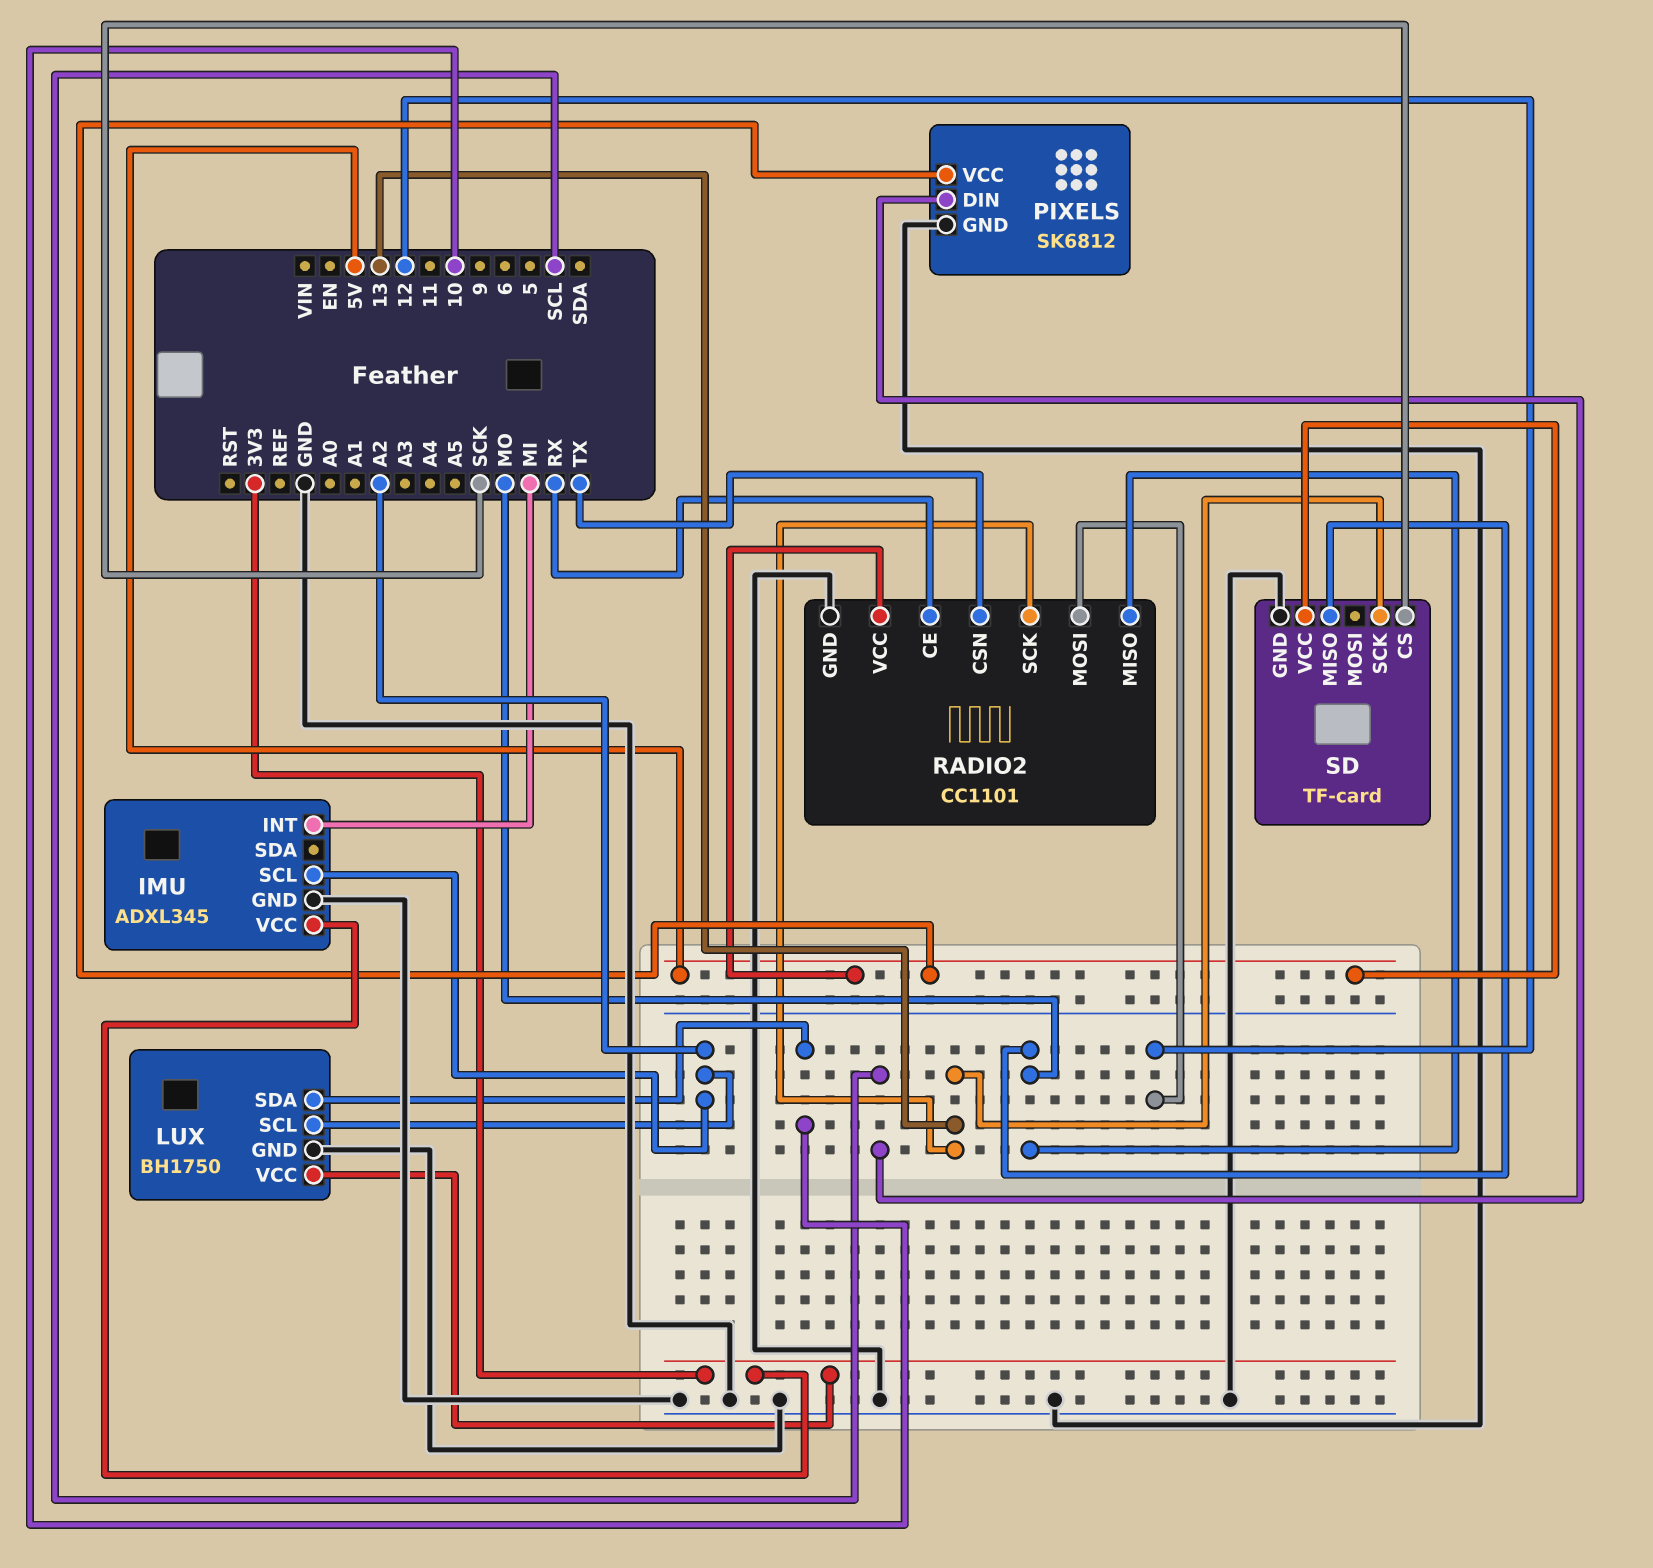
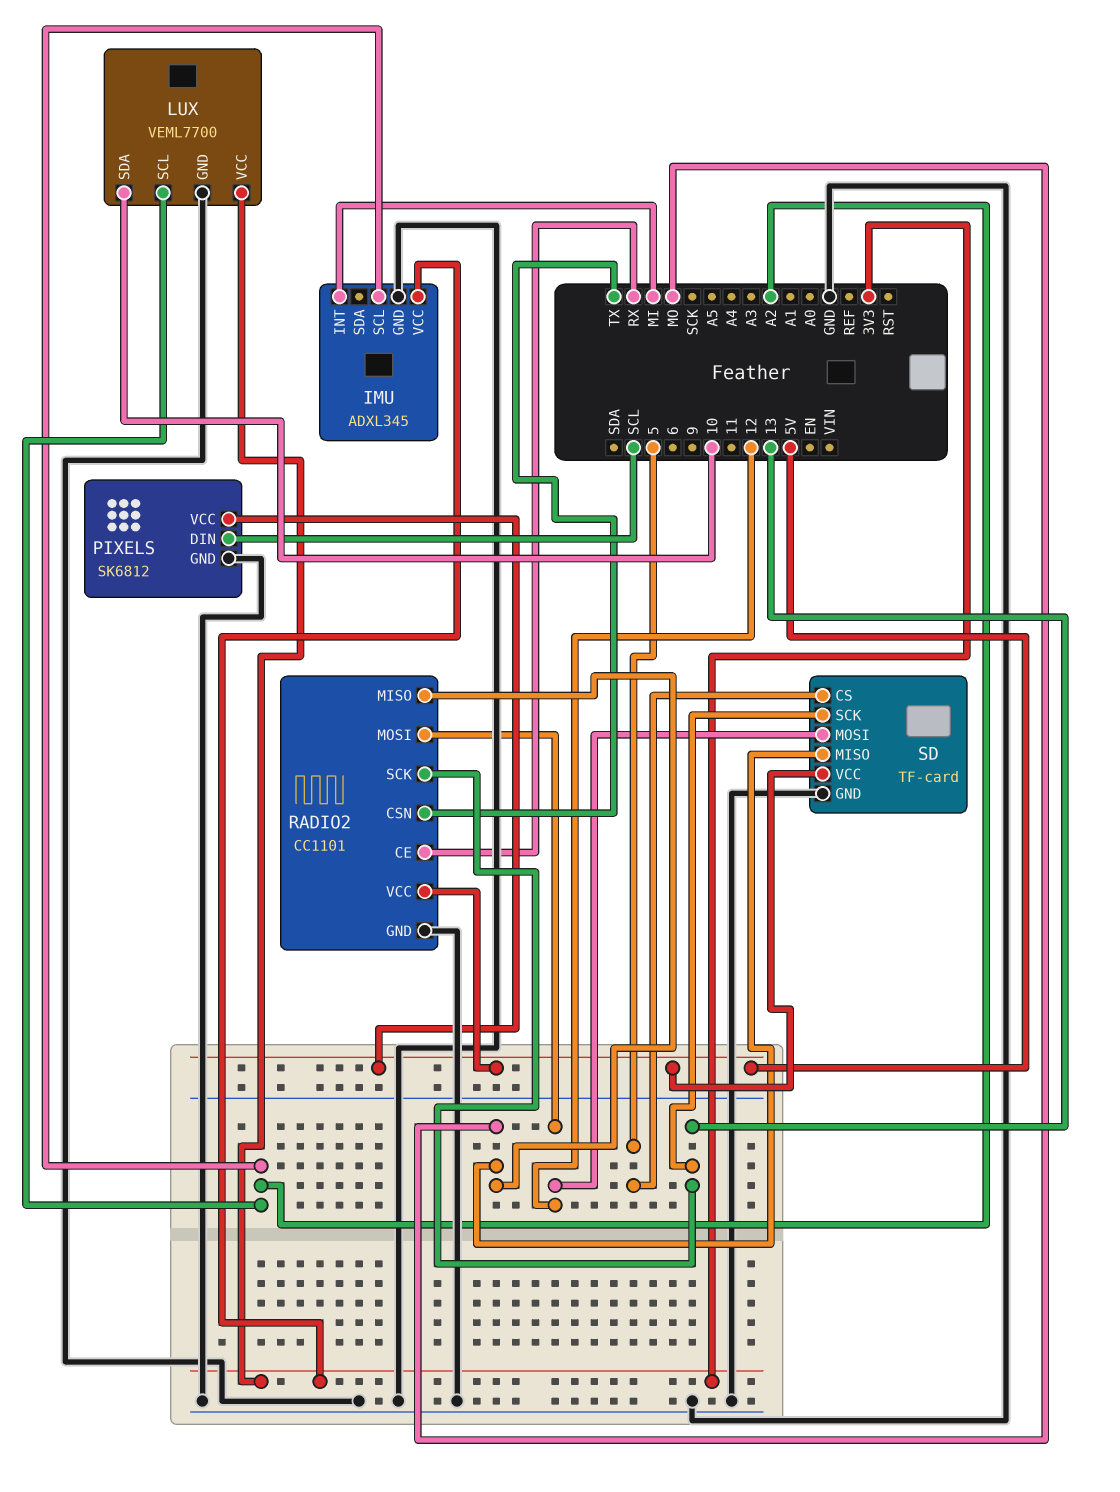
LUX: BH1750 -> VEML7700
SD pin CS: SCK -> 5
SD pin MOSI: none -> 12

